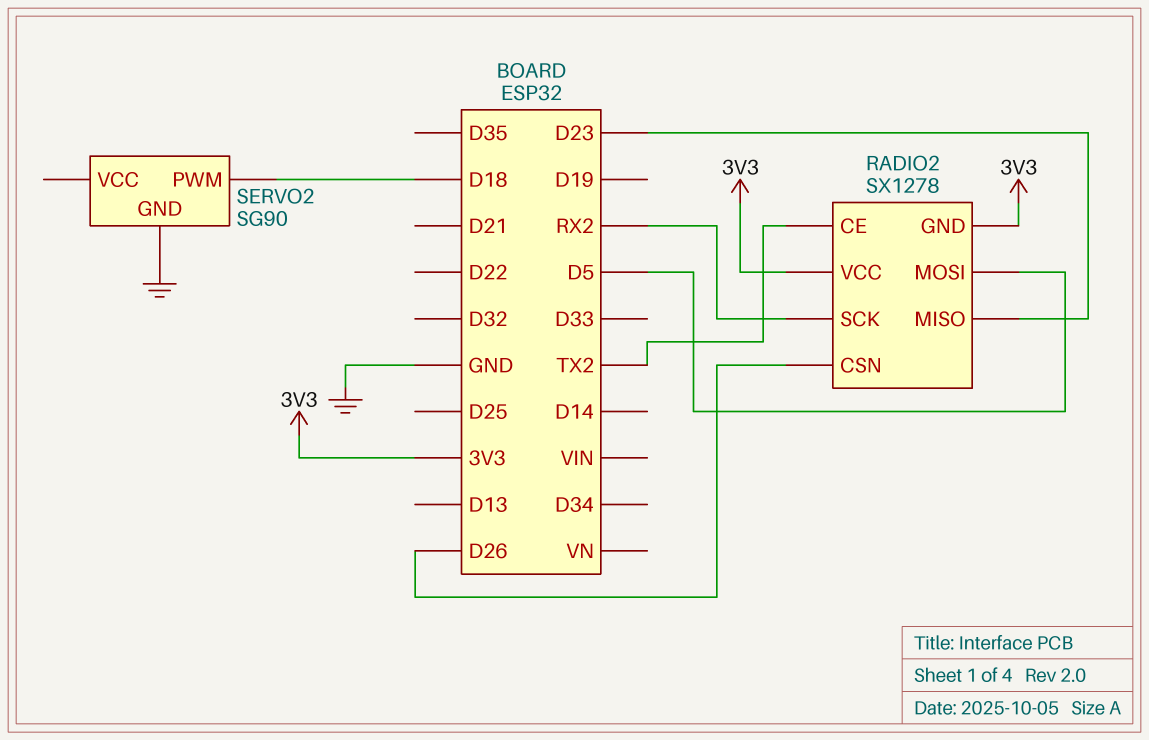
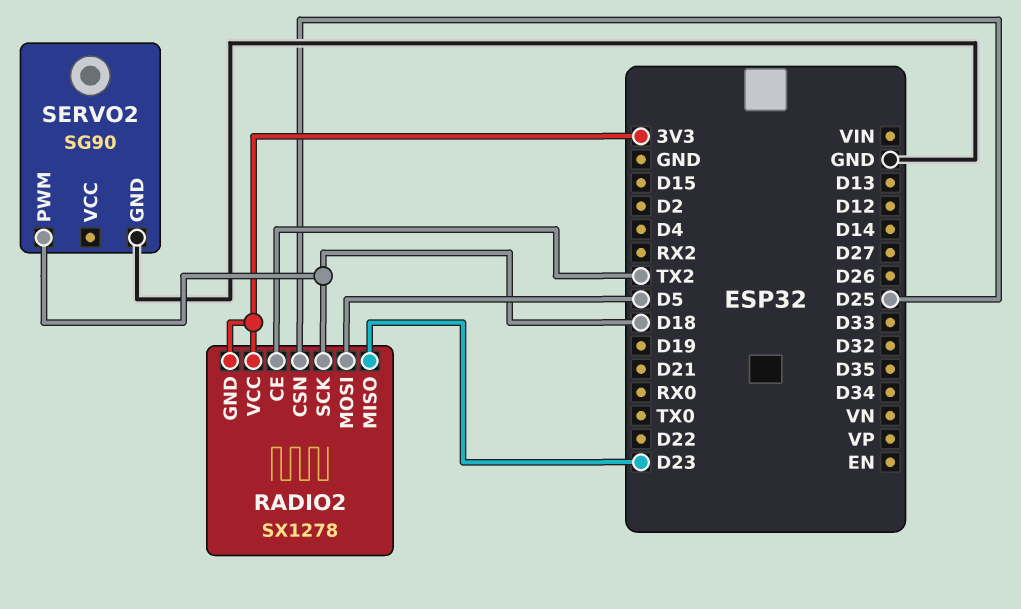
RADIO2 pin CSN: D26 -> D25
RADIO2 pin SCK: RX2 -> D18

